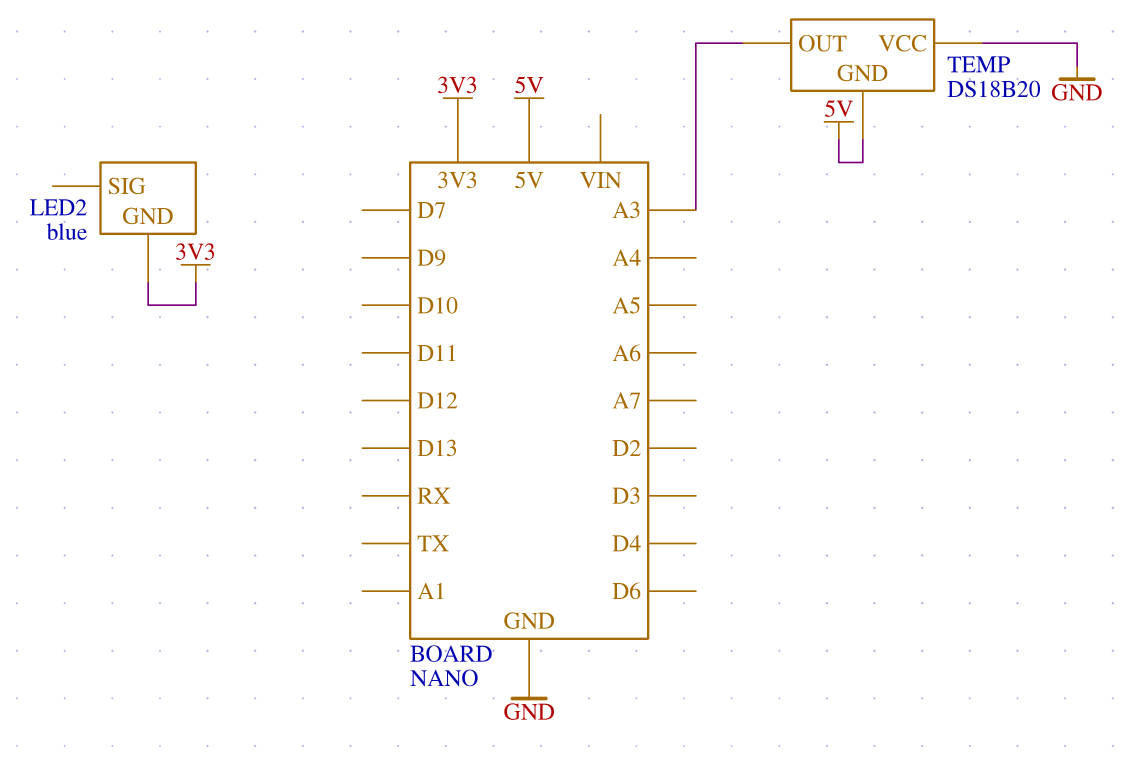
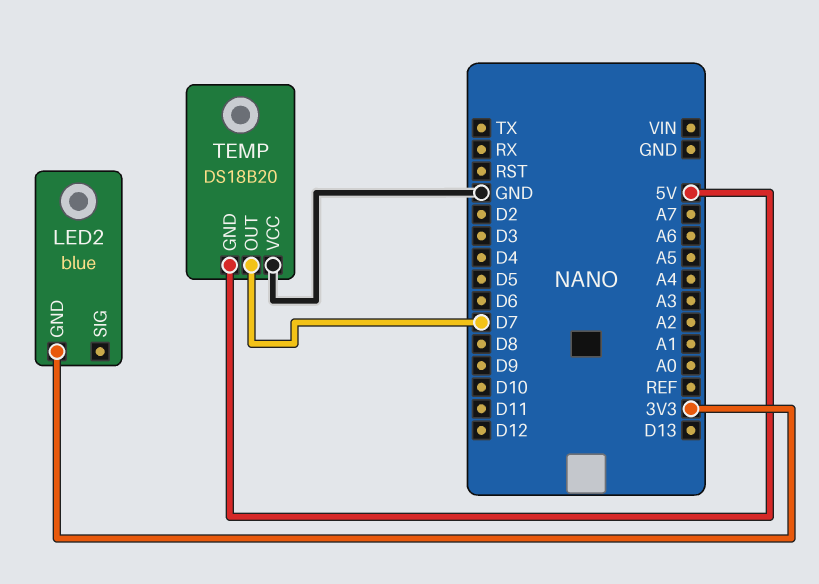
TEMP pin OUT: A3 -> D7

